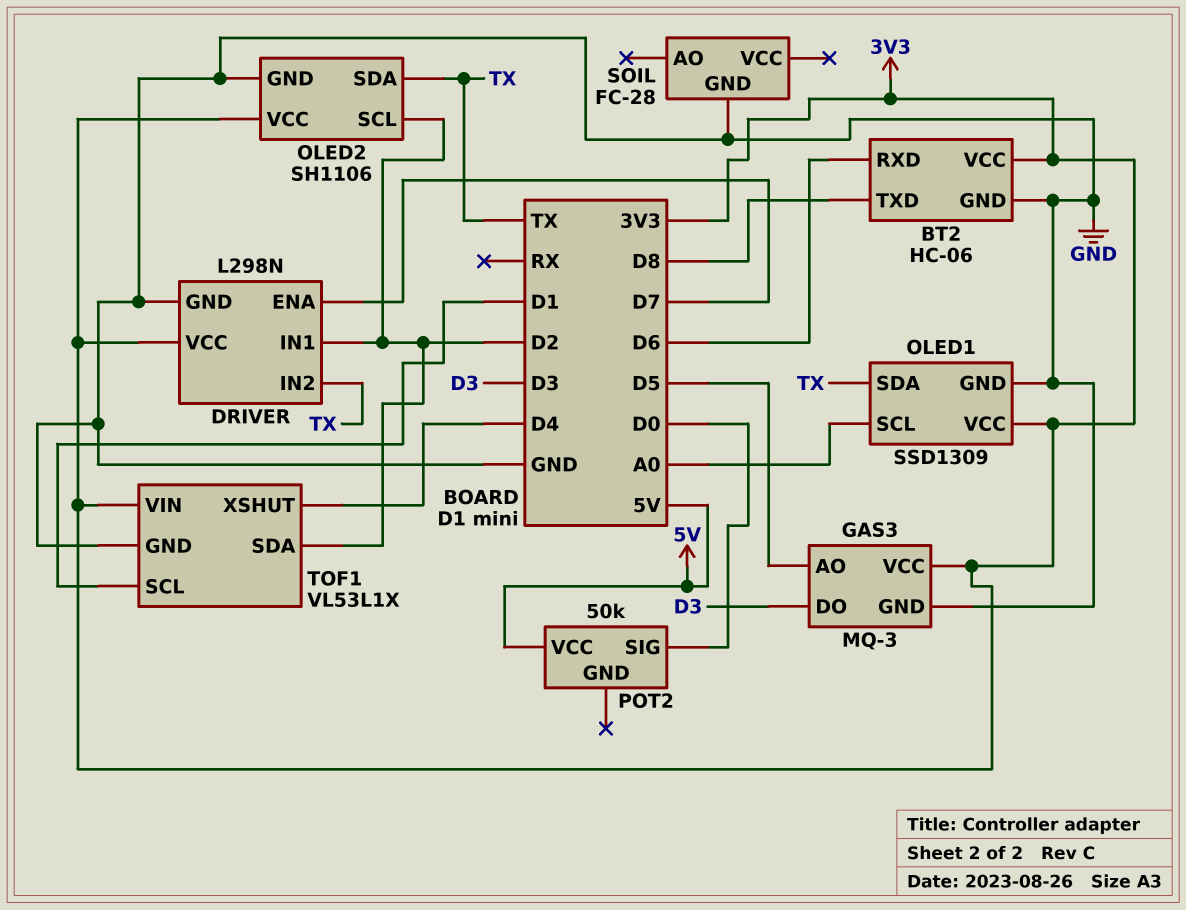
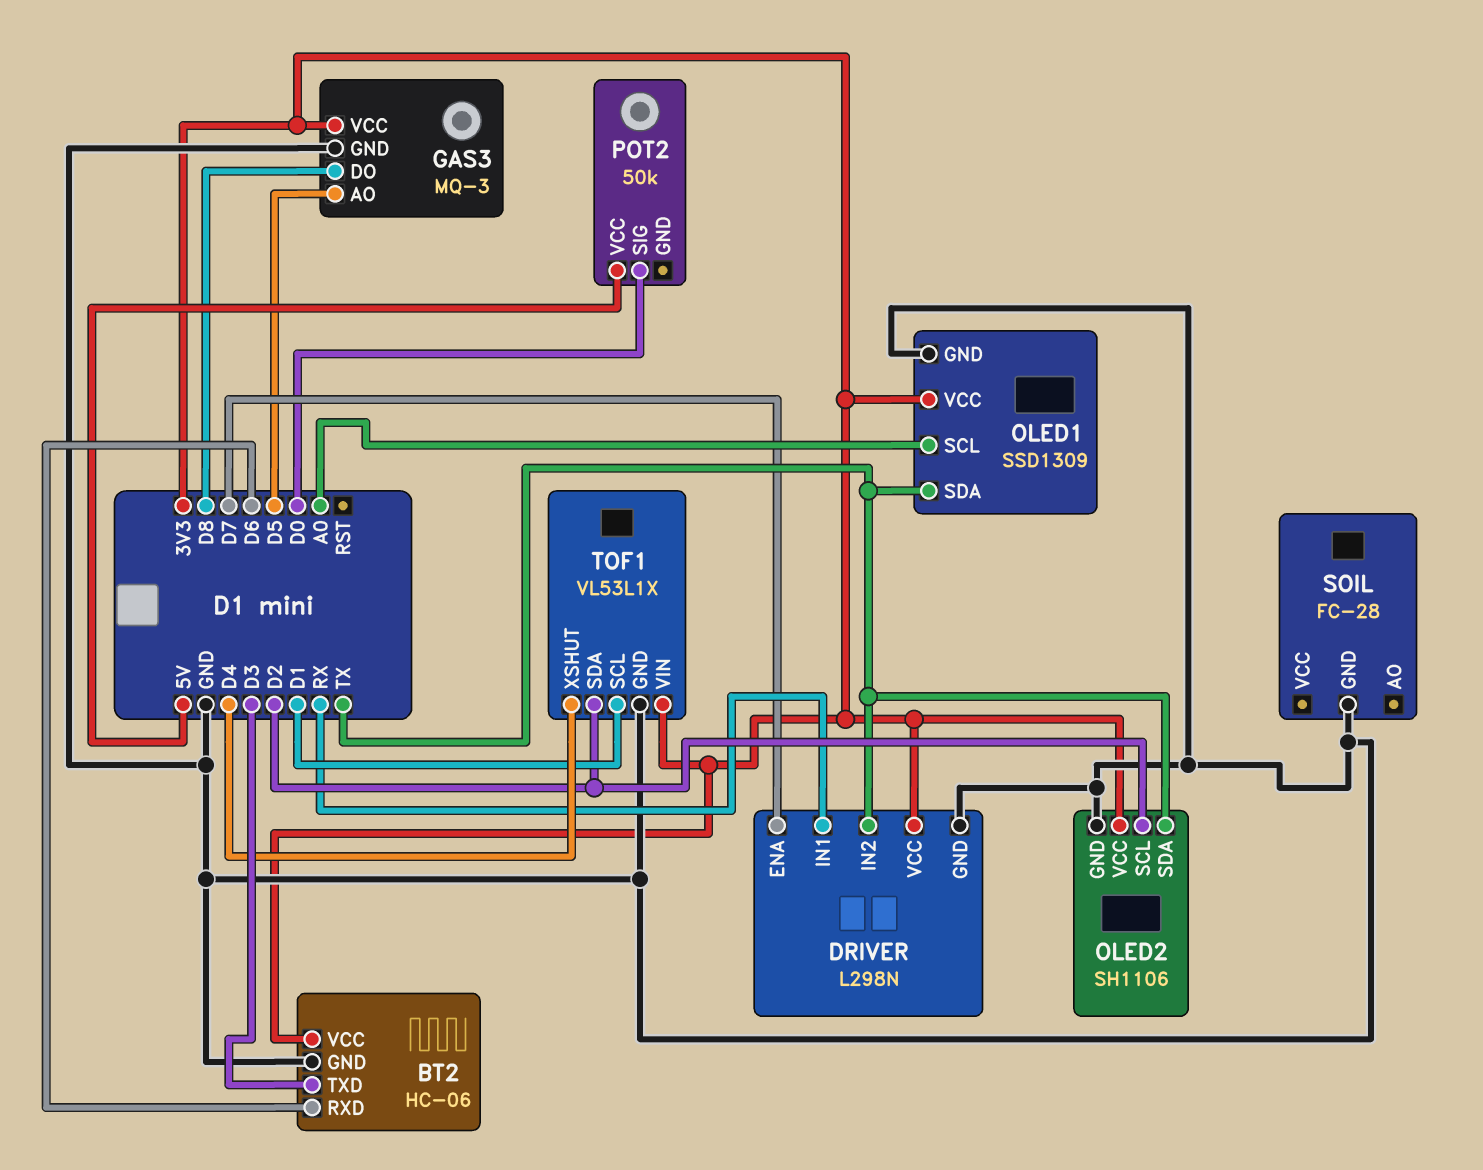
BT2 pin TXD: D8 -> D3
DRIVER pin IN1: D2 -> RX
GAS3 pin DO: D3 -> D8

